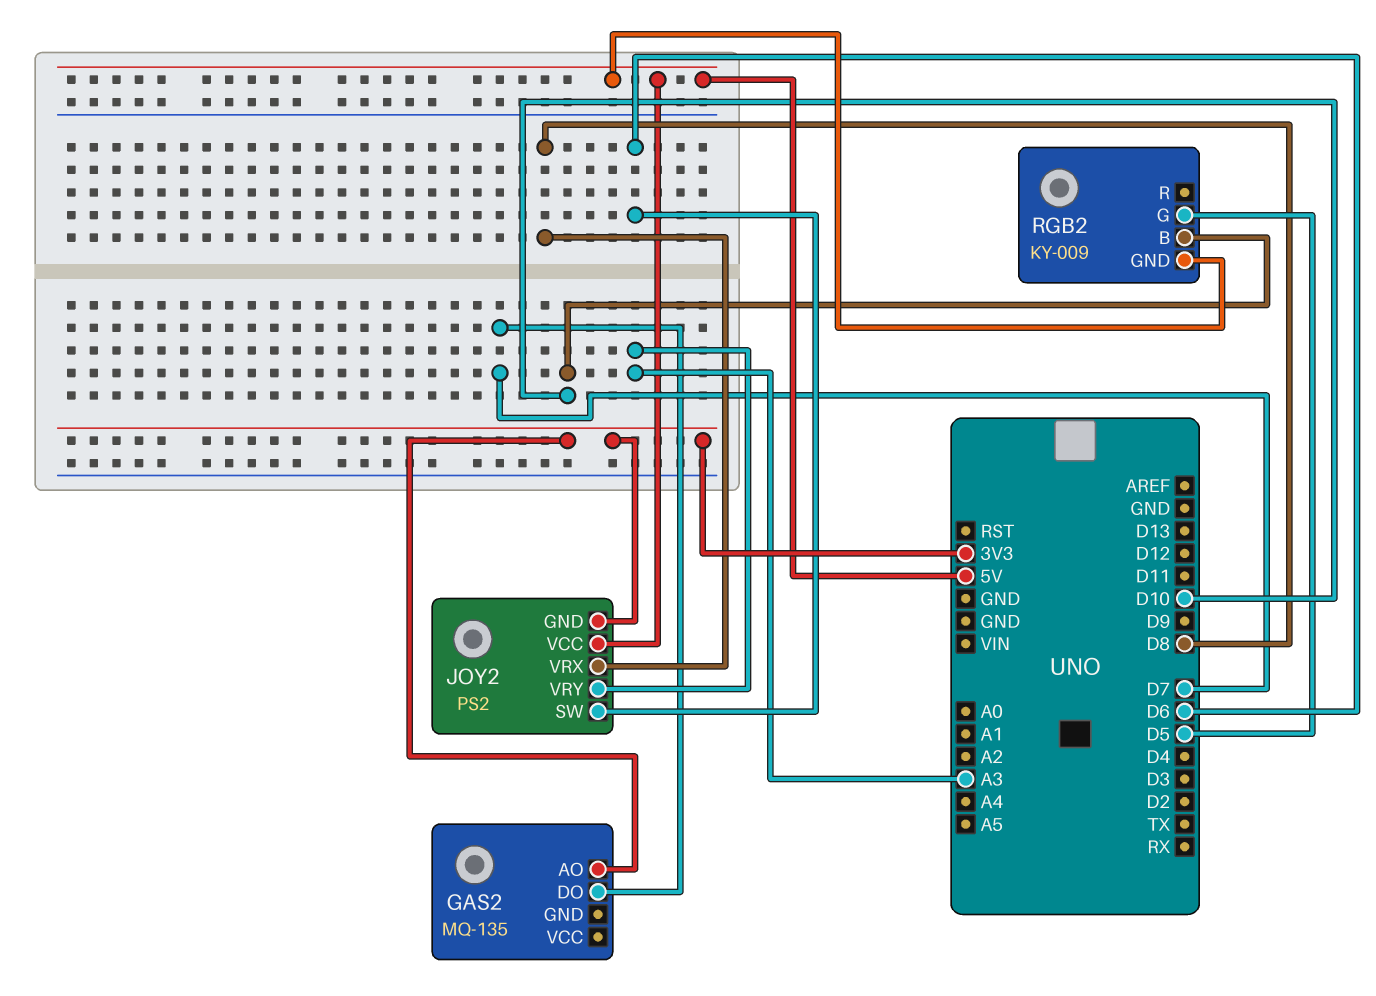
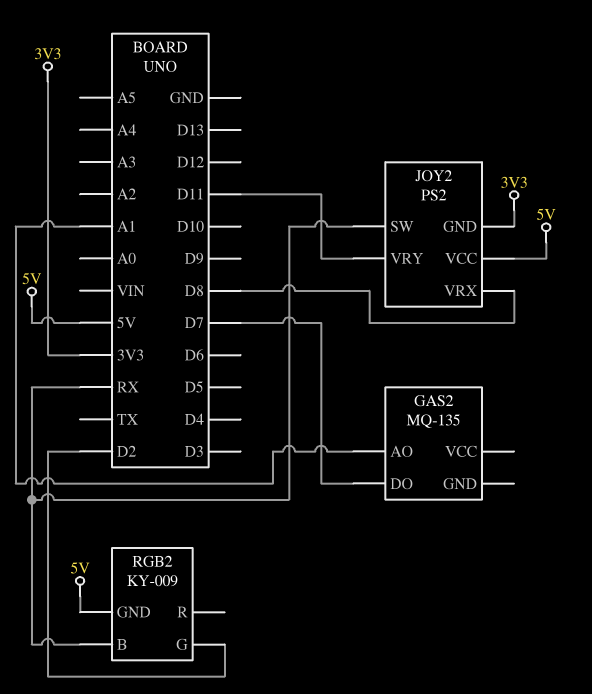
GAS2 pin AO: 3V3 -> A1
JOY2 pin SW: D6 -> RX
JOY2 pin VRY: A3 -> D11
RGB2 pin B: D10 -> RX
RGB2 pin G: D5 -> D2

